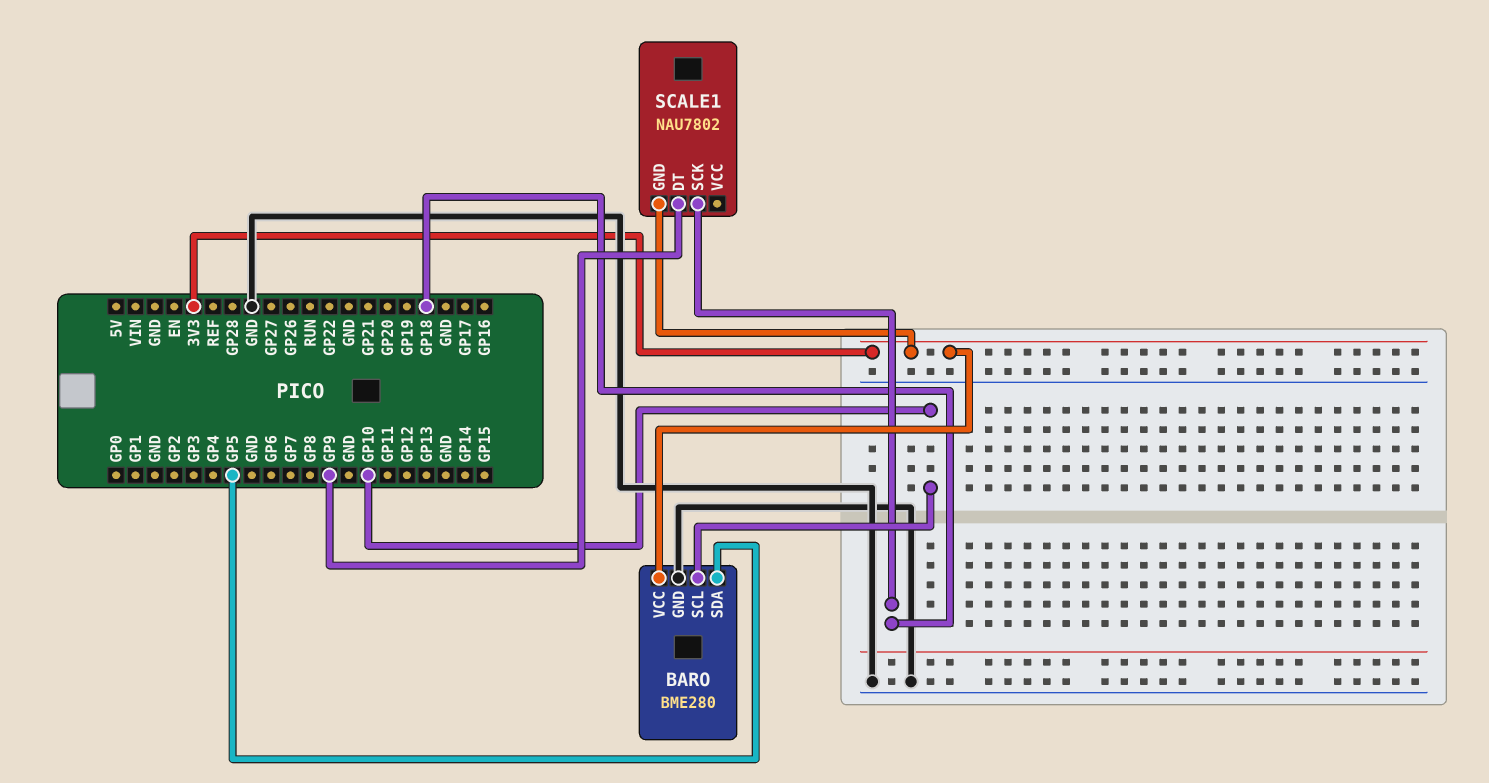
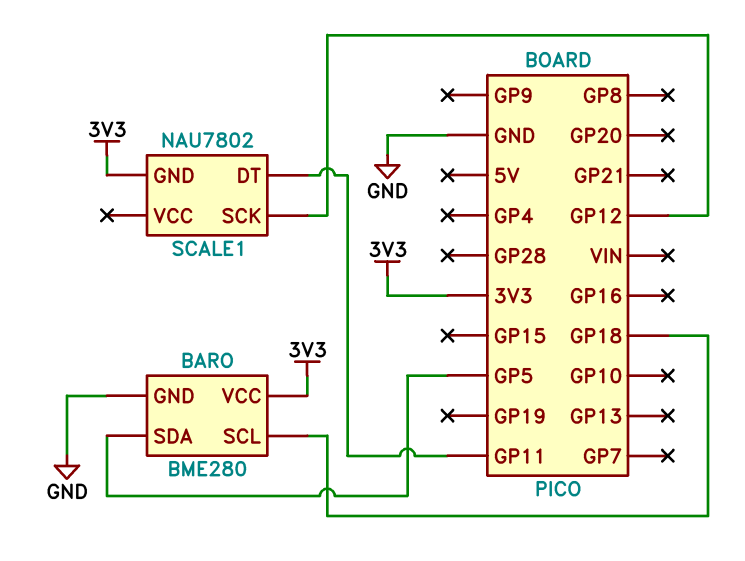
BARO pin SCL: GP10 -> GP18
SCALE1 pin DT: GP9 -> GP11
SCALE1 pin SCK: GP18 -> GP12

